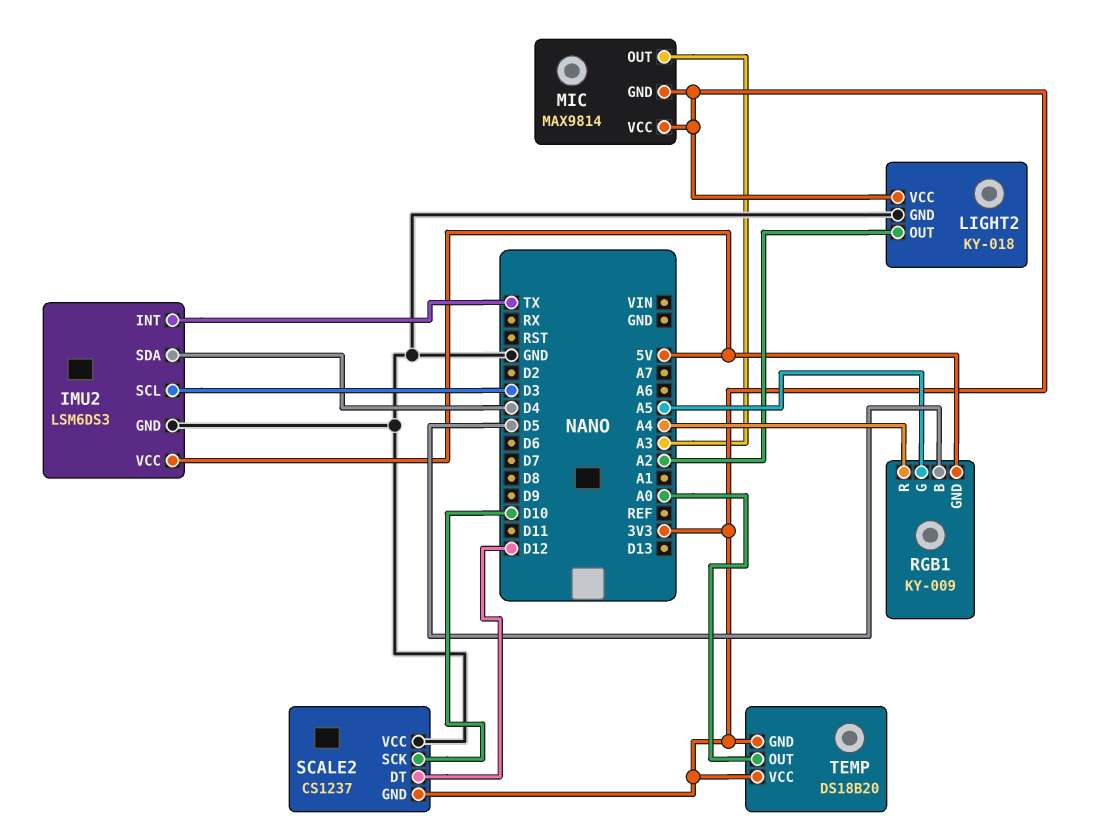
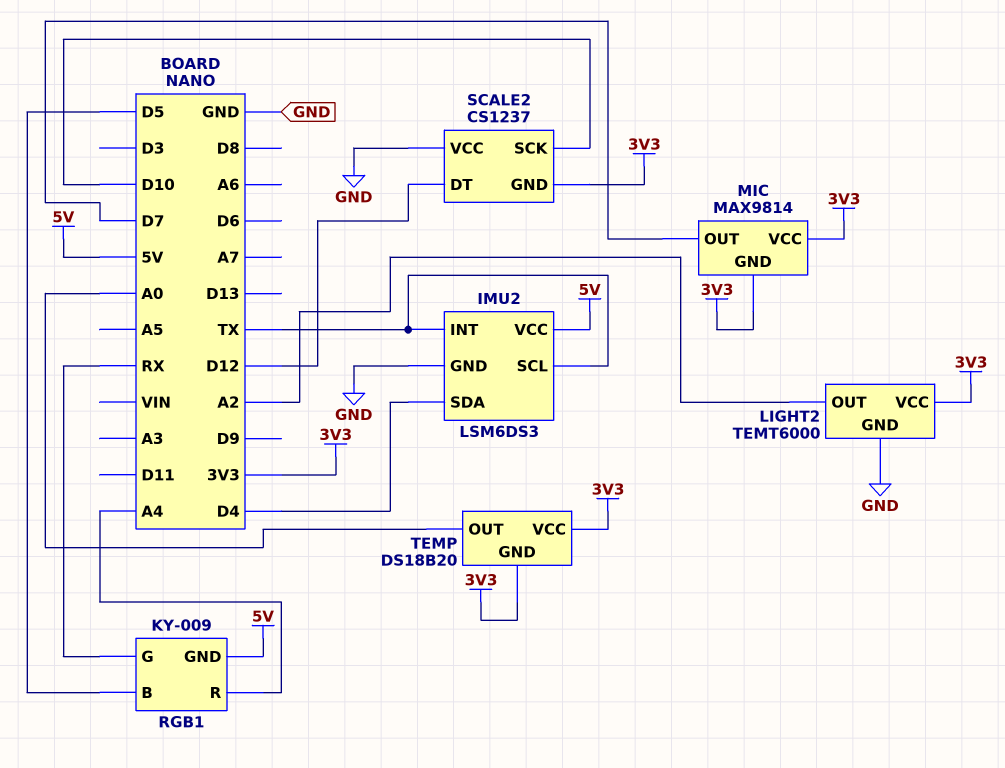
IMU2 pin SCL: D3 -> TX
LIGHT2: KY-018 -> TEMT6000
MIC pin OUT: A3 -> D7
RGB1 pin G: A5 -> RX

